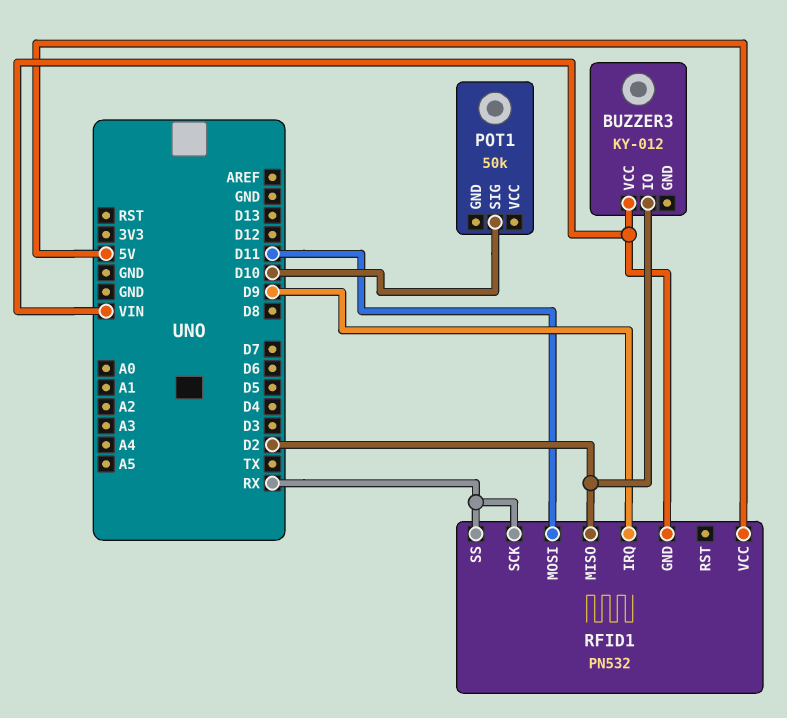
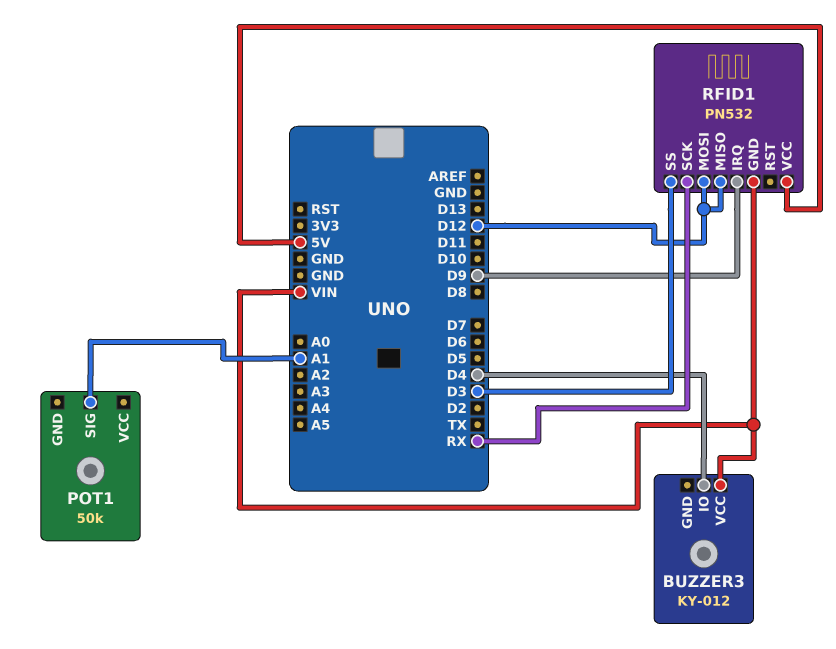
BUZZER3 pin IO: D2 -> D4
POT1 pin SIG: D10 -> A1
RFID1 pin MISO: D2 -> D12
RFID1 pin MOSI: D11 -> D12
RFID1 pin SS: RX -> D3

